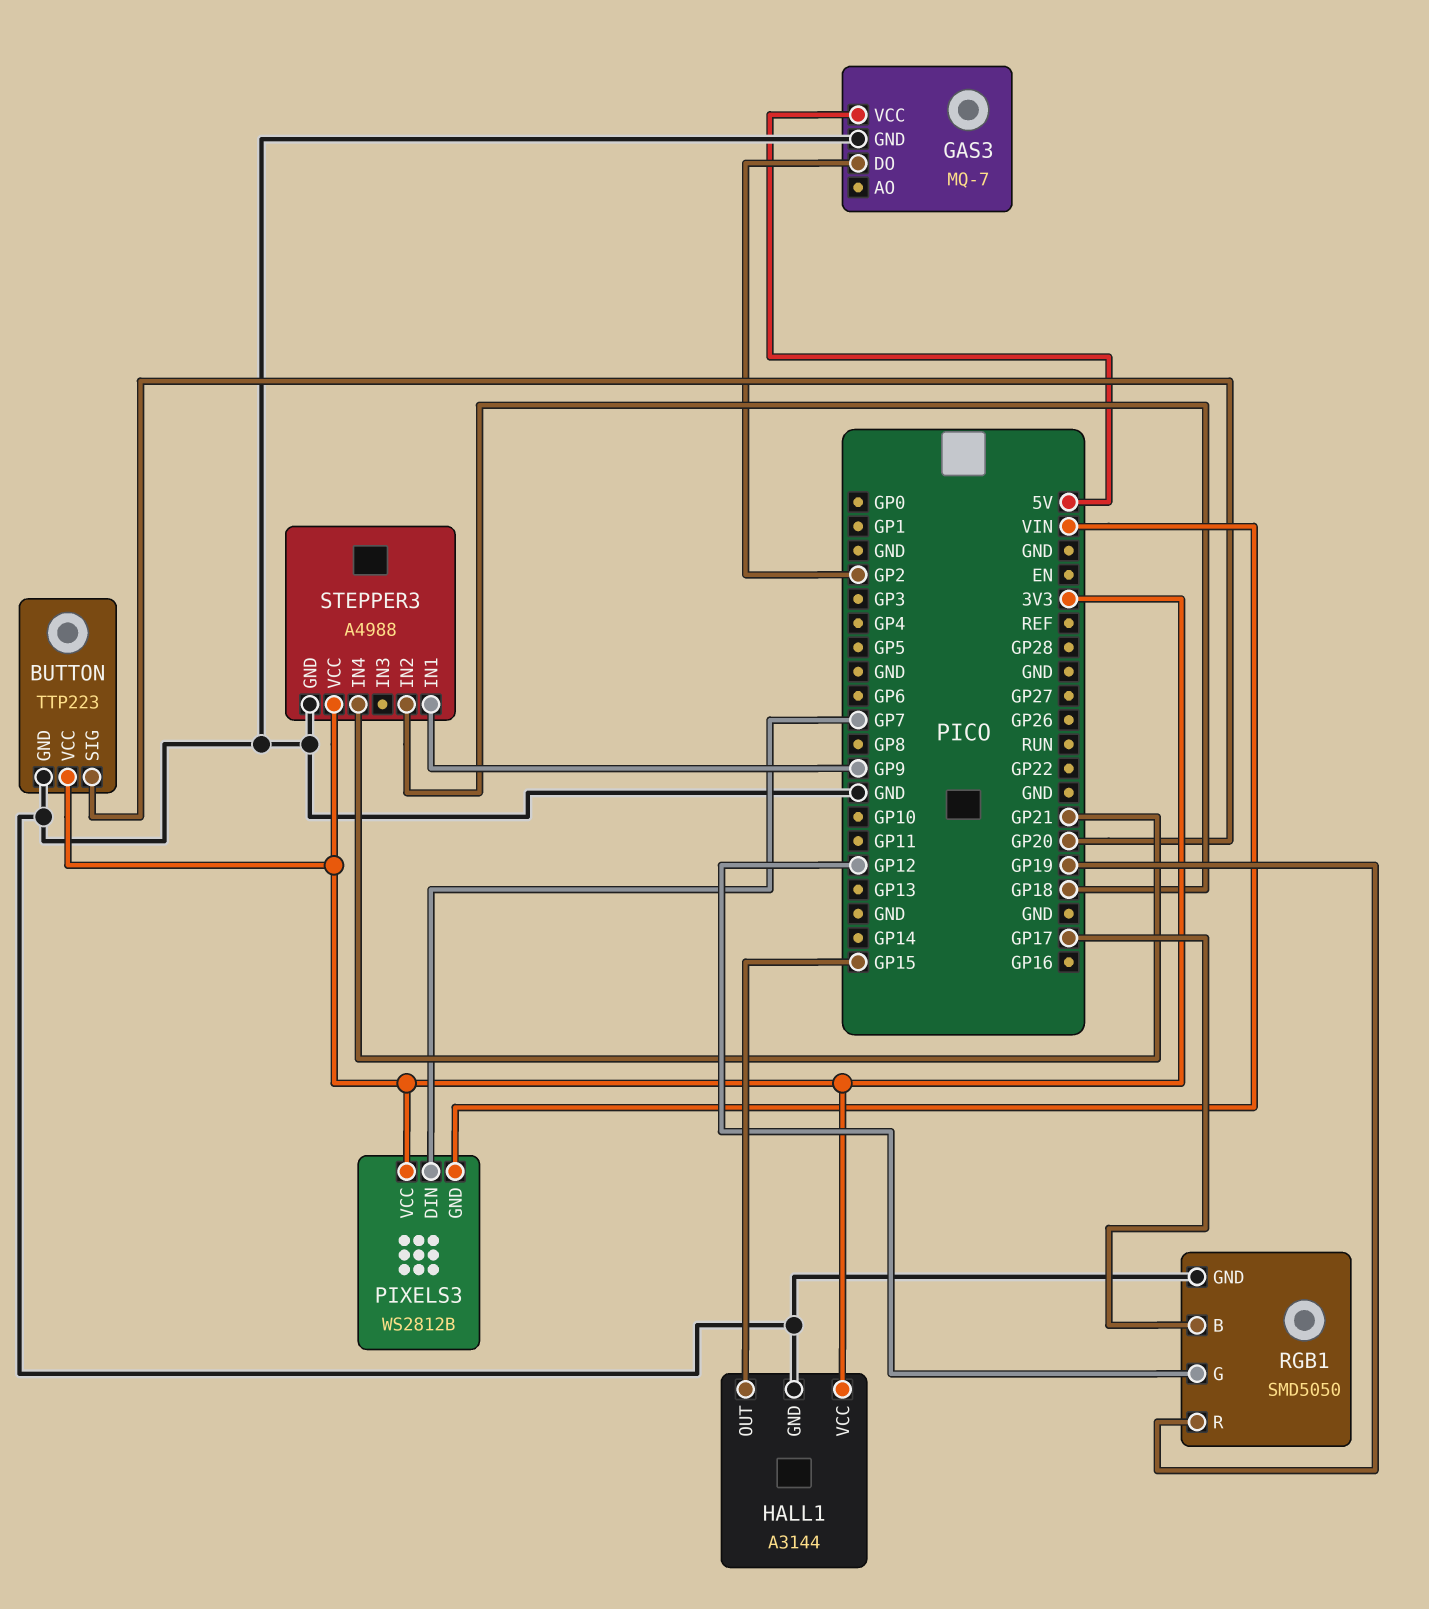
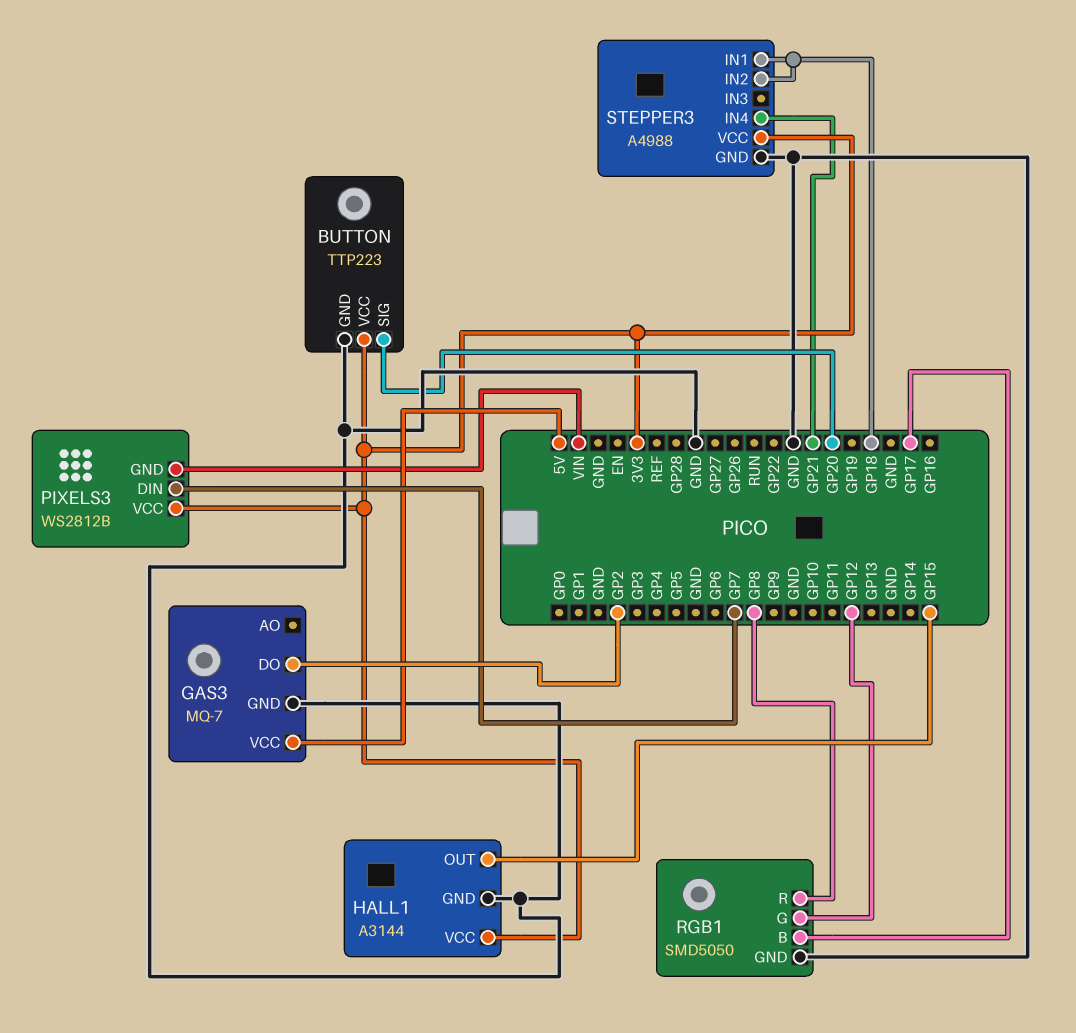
RGB1 pin R: GP19 -> GP8
STEPPER3 pin IN1: GP9 -> GP18

